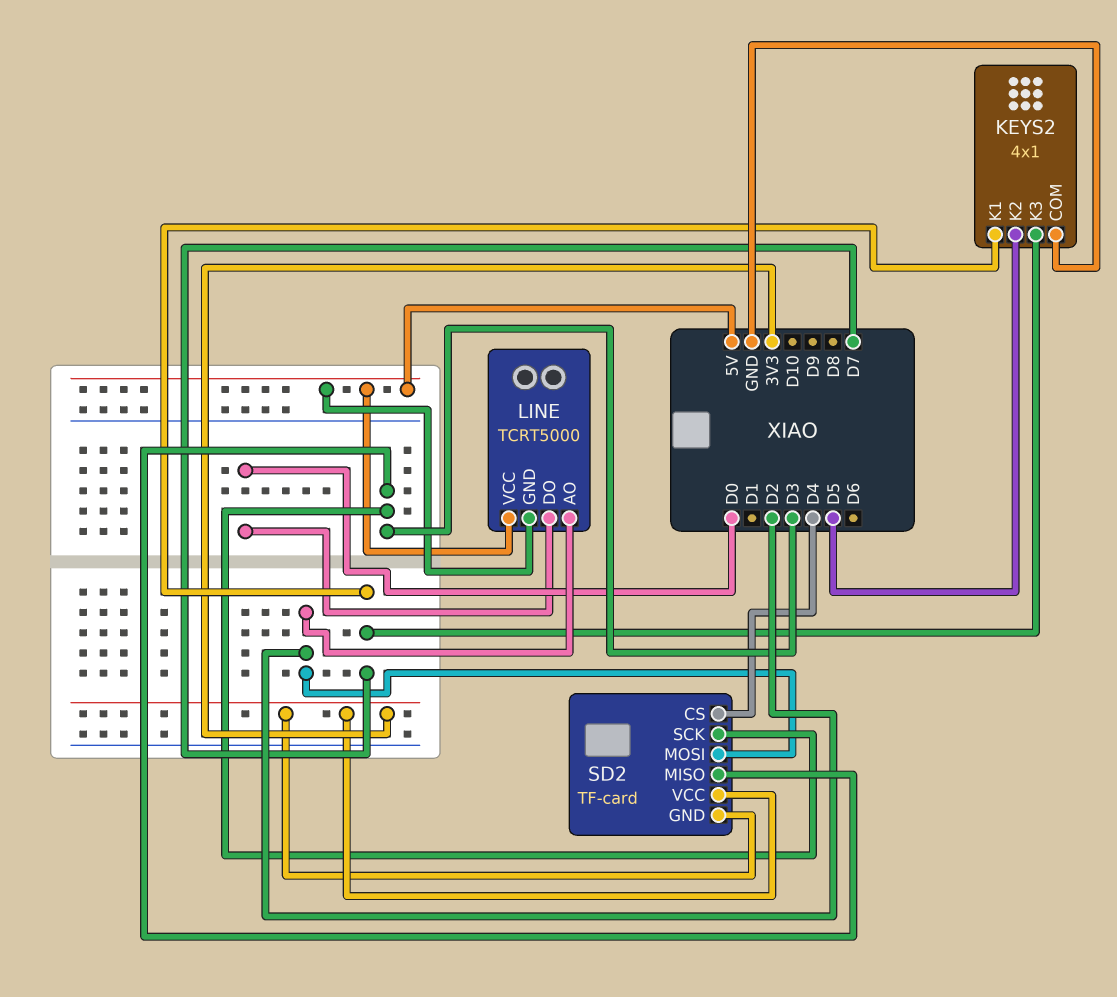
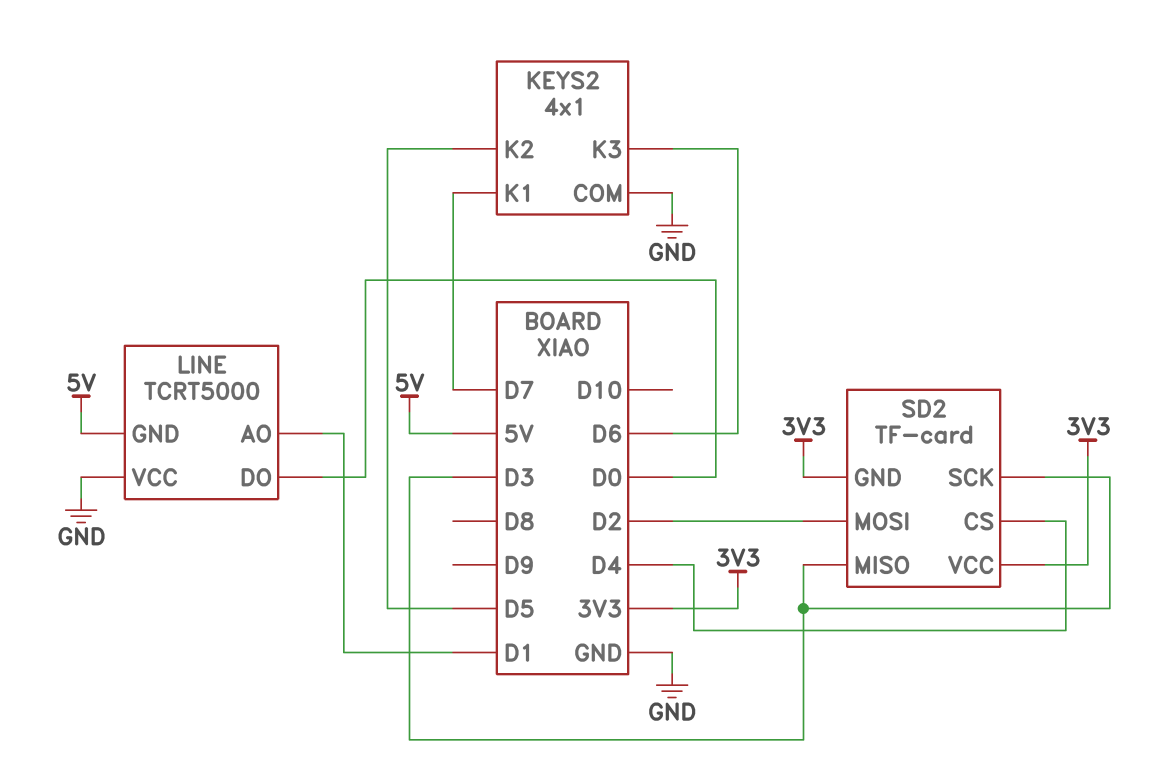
KEYS2 pin K3: D7 -> D6
LINE pin AO: D2 -> D1
LINE pin VCC: 5V -> GND

